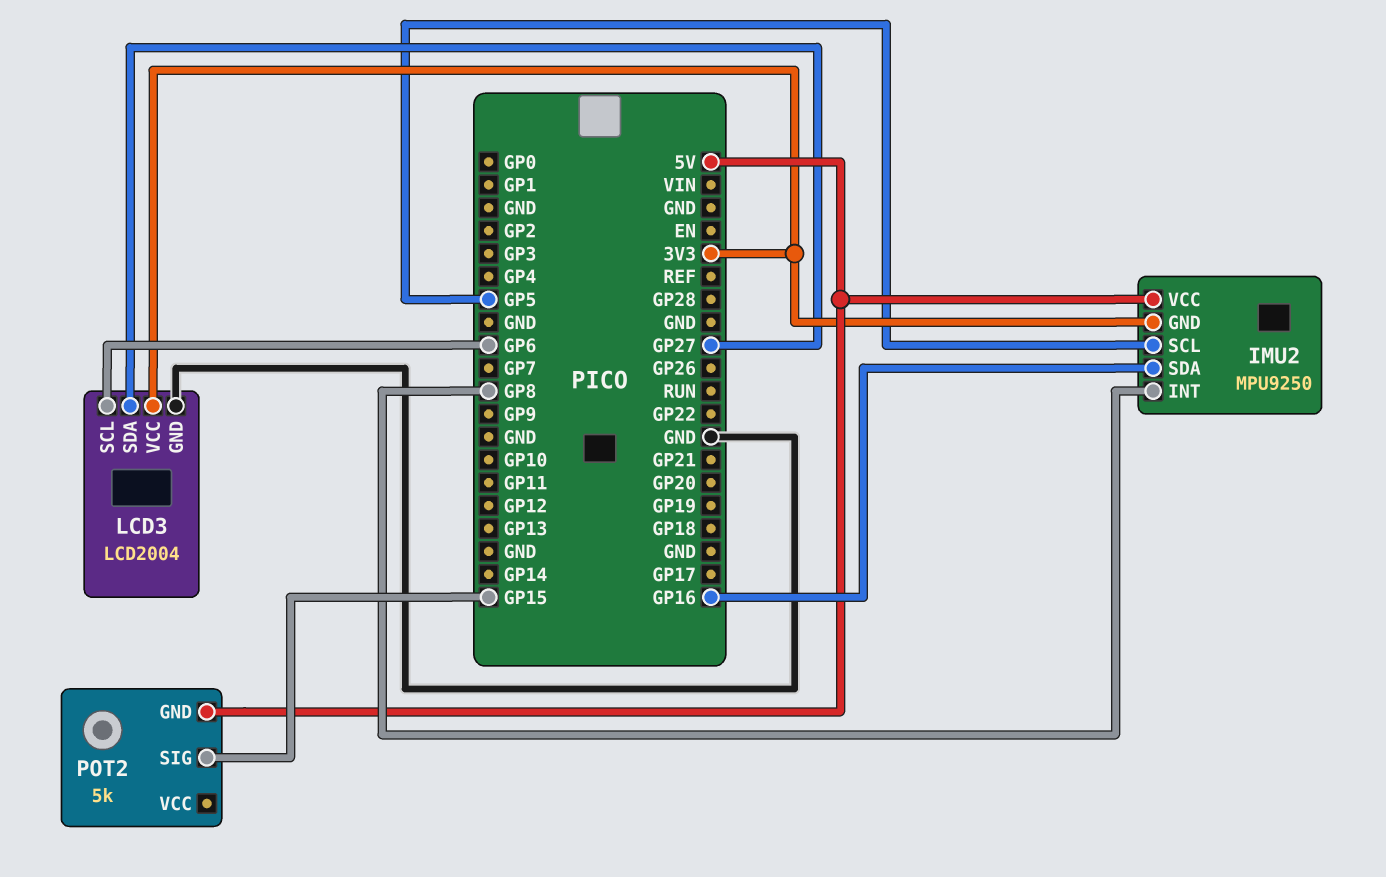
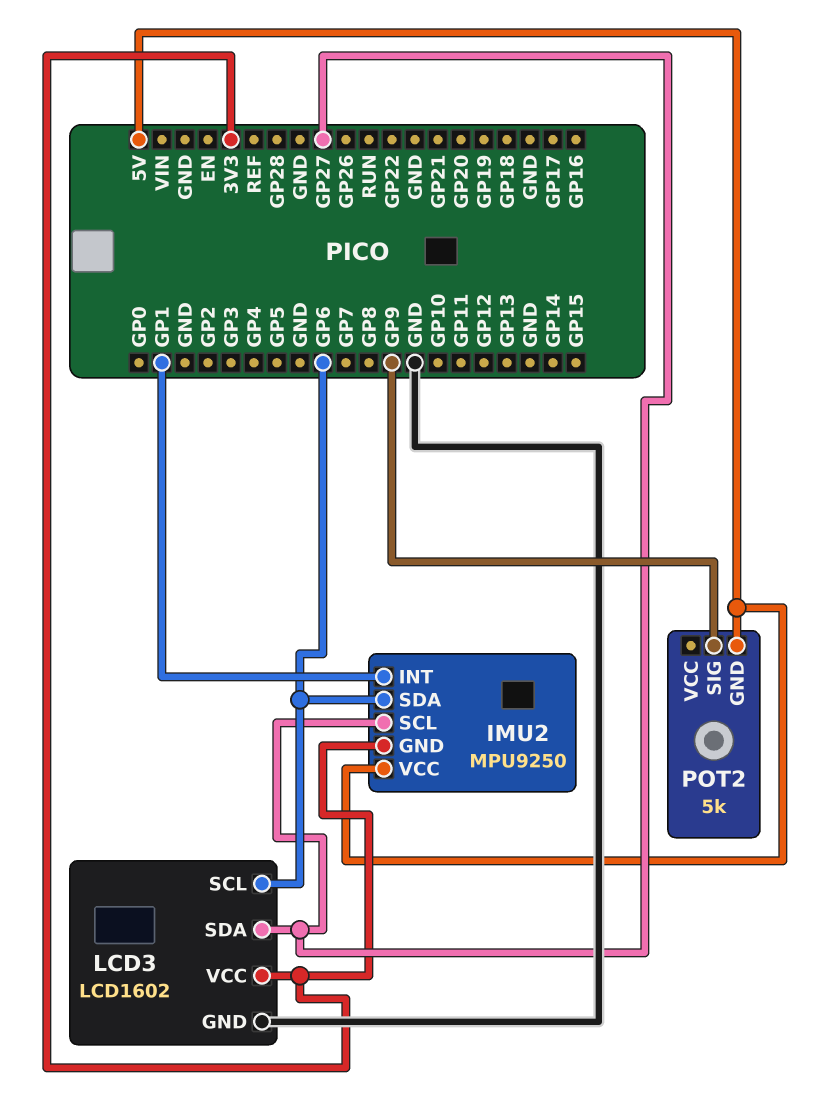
IMU2 pin INT: GP8 -> GP1
IMU2 pin SCL: GP5 -> GP27
IMU2 pin SDA: GP16 -> GP6
LCD3: LCD2004 -> LCD1602
POT2 pin SIG: GP15 -> GP9

